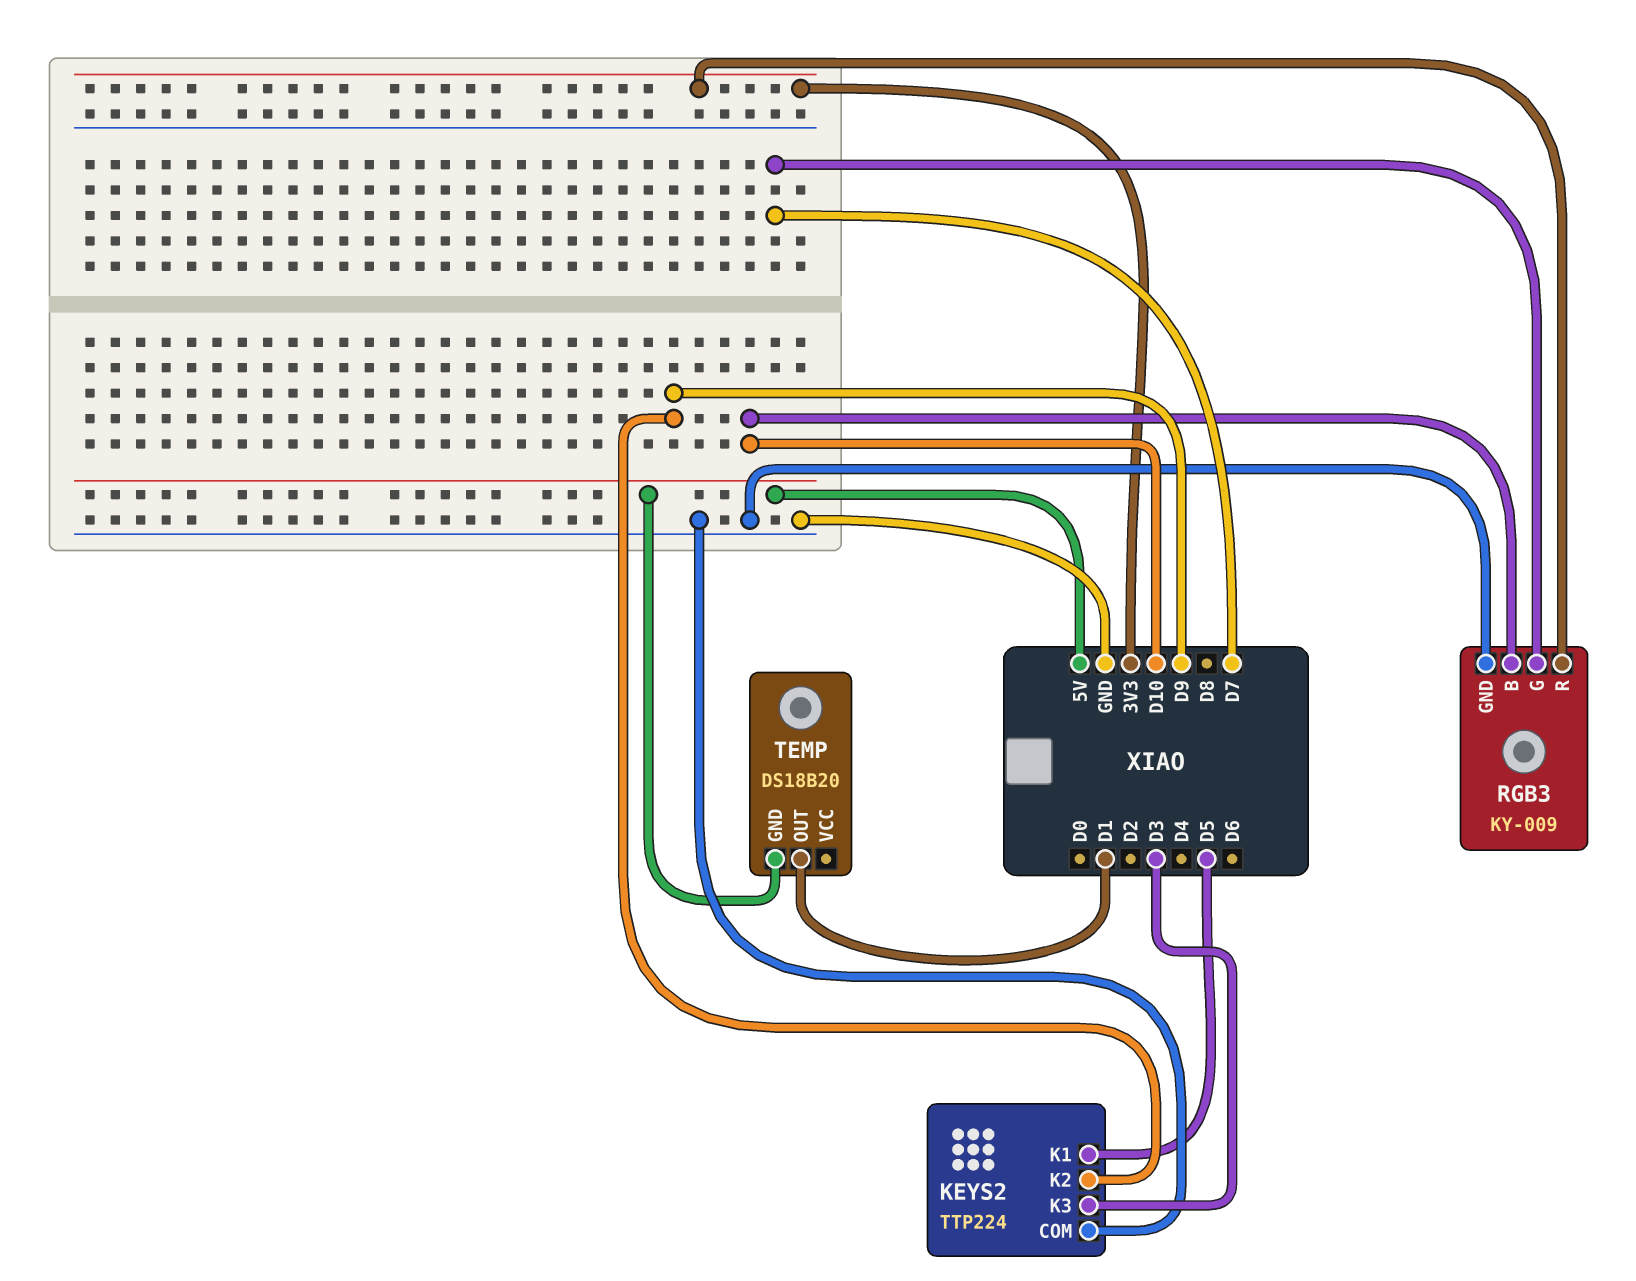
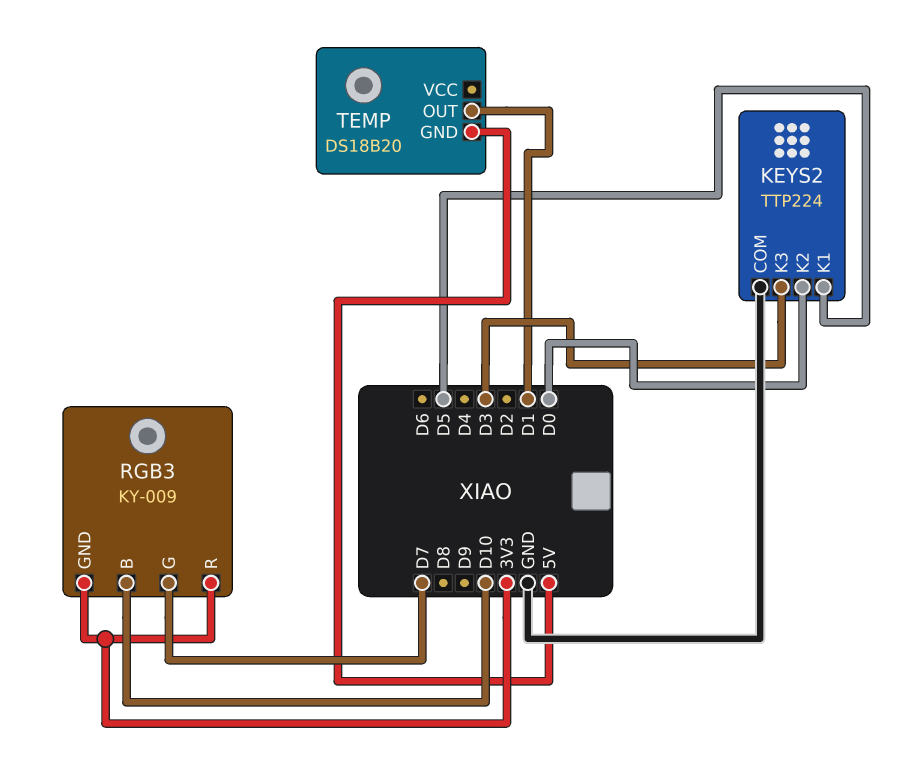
KEYS2 pin K2: D9 -> D0
RGB3 pin GND: GND -> 3V3

